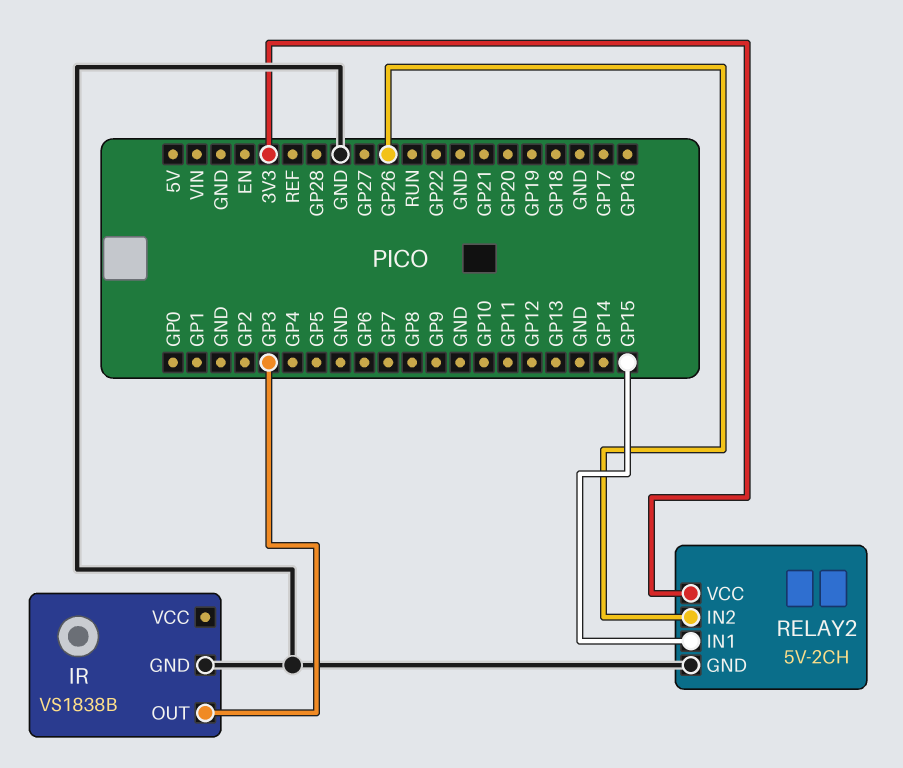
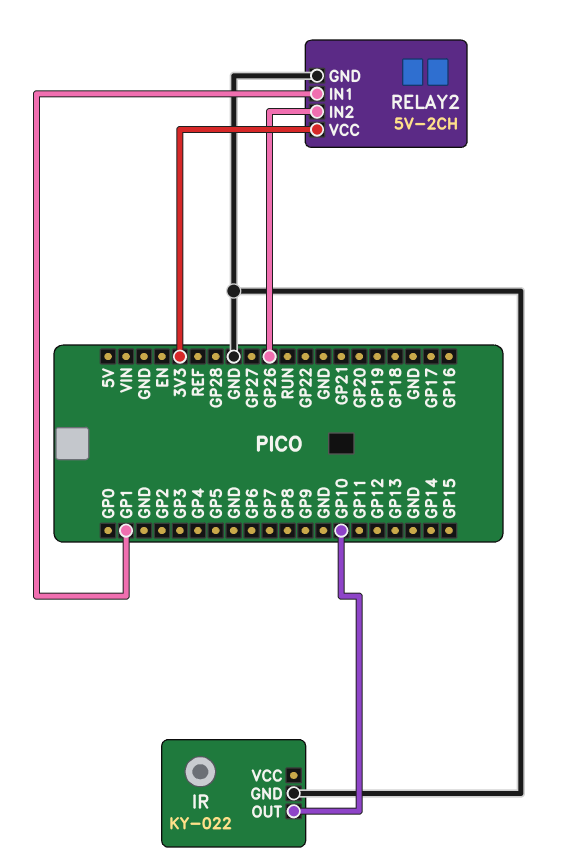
IR: VS1838B -> KY-022
IR pin OUT: GP3 -> GP10
RELAY2 pin IN1: GP15 -> GP1

